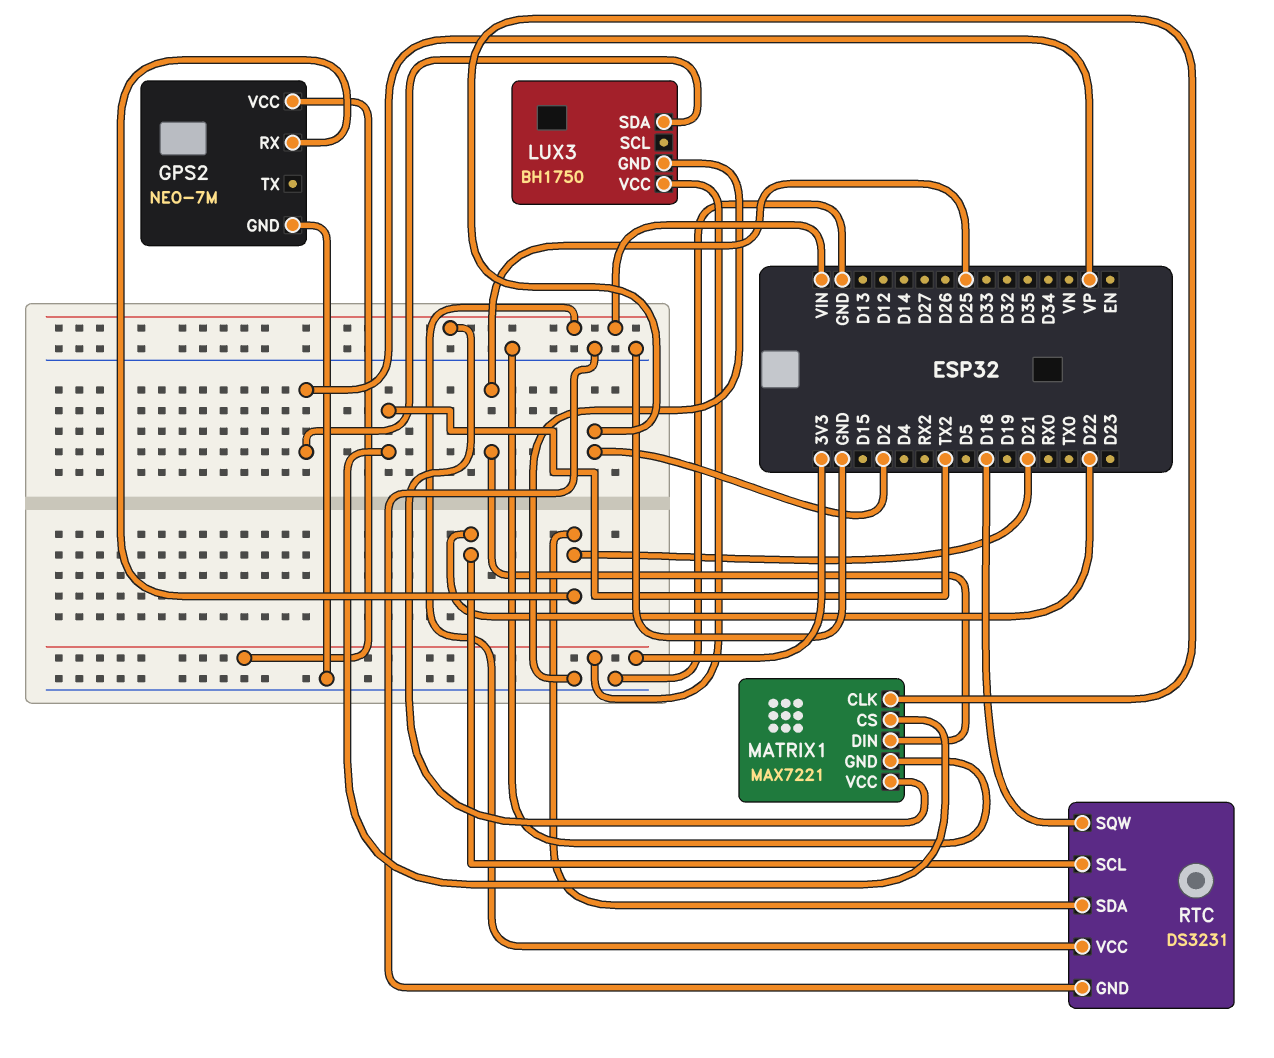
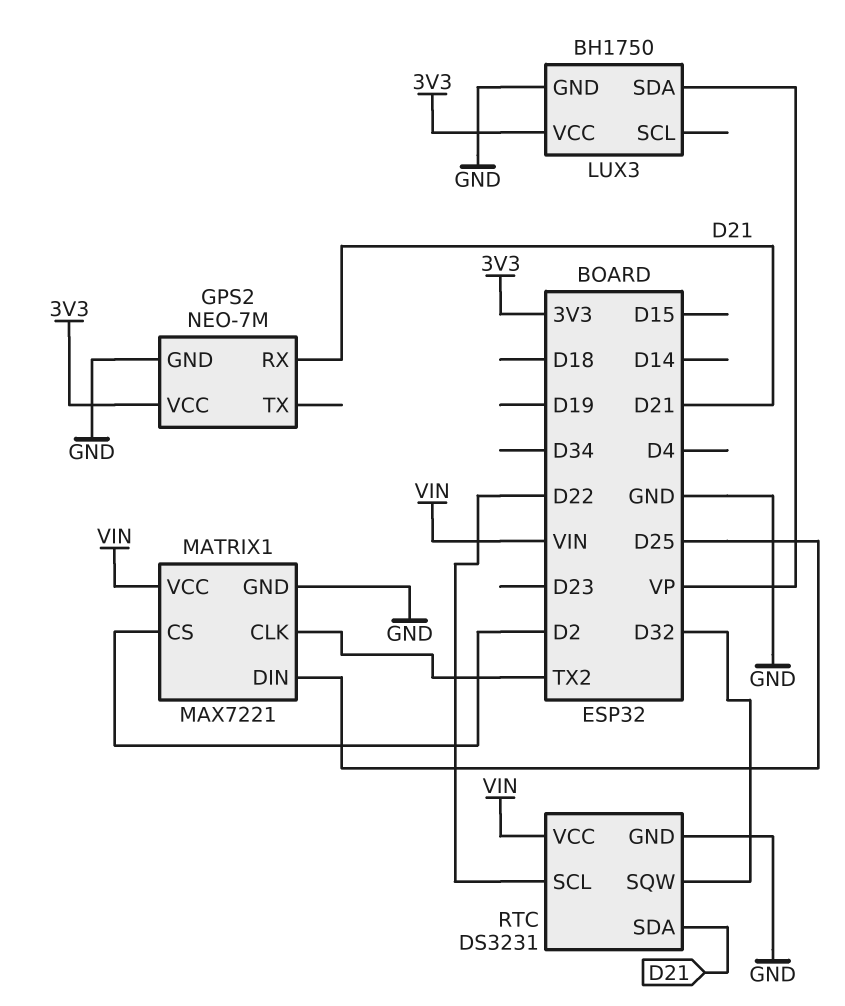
MATRIX1 pin CLK: D2 -> TX2
MATRIX1 pin CS: TX2 -> D2
RTC pin SQW: D18 -> D32

